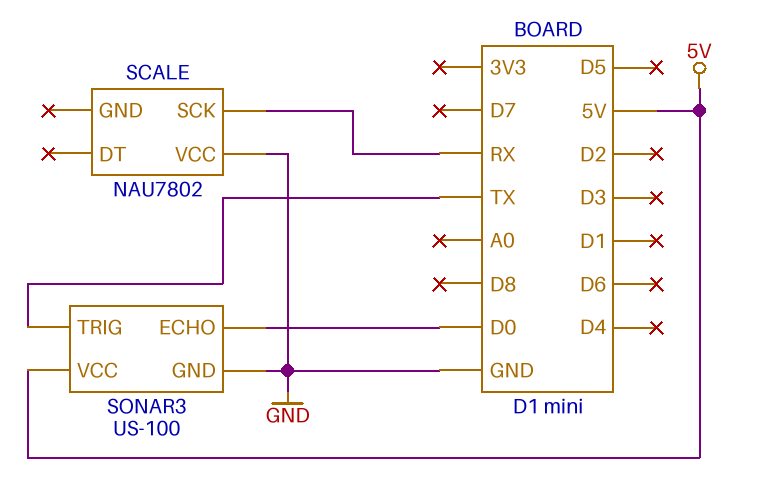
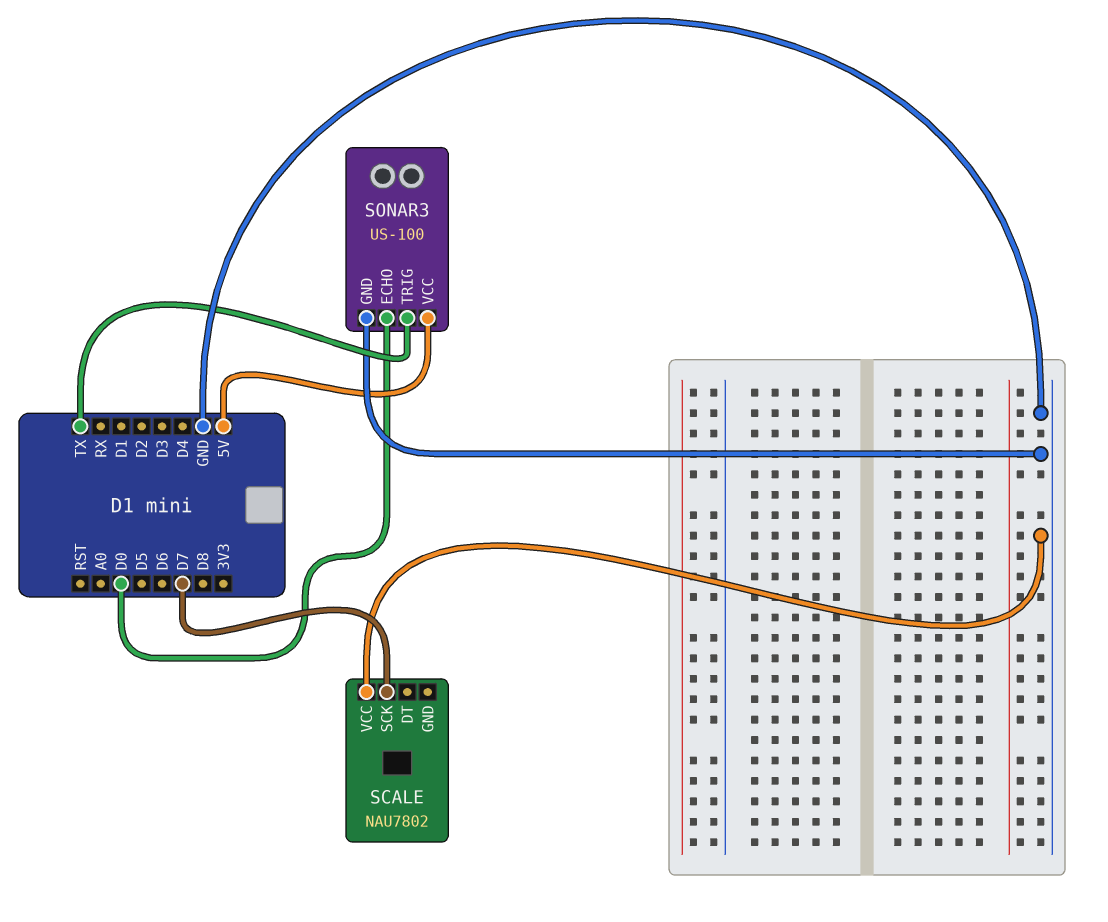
SCALE pin SCK: RX -> D7

